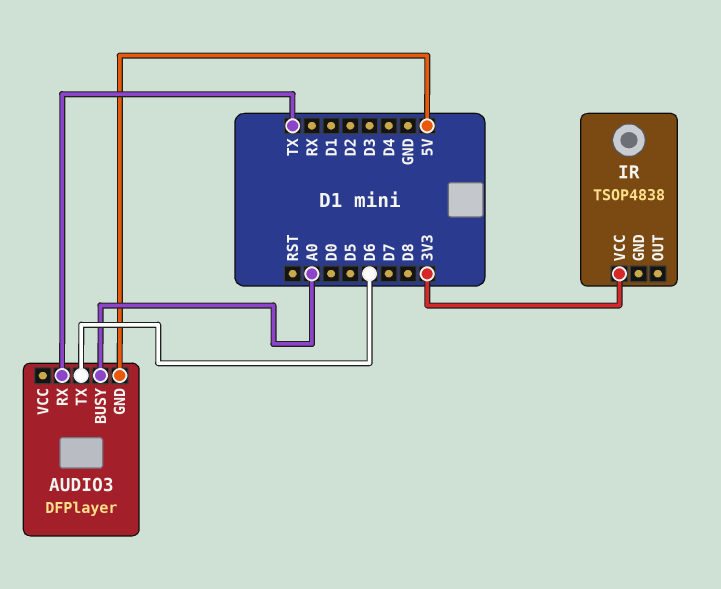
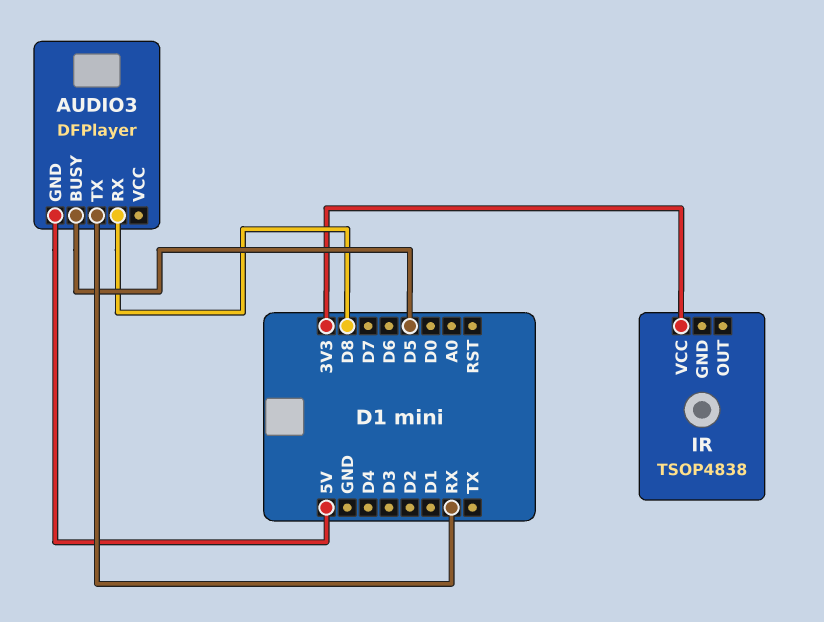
AUDIO3 pin BUSY: A0 -> D5
AUDIO3 pin RX: TX -> D8
AUDIO3 pin TX: D6 -> RX

